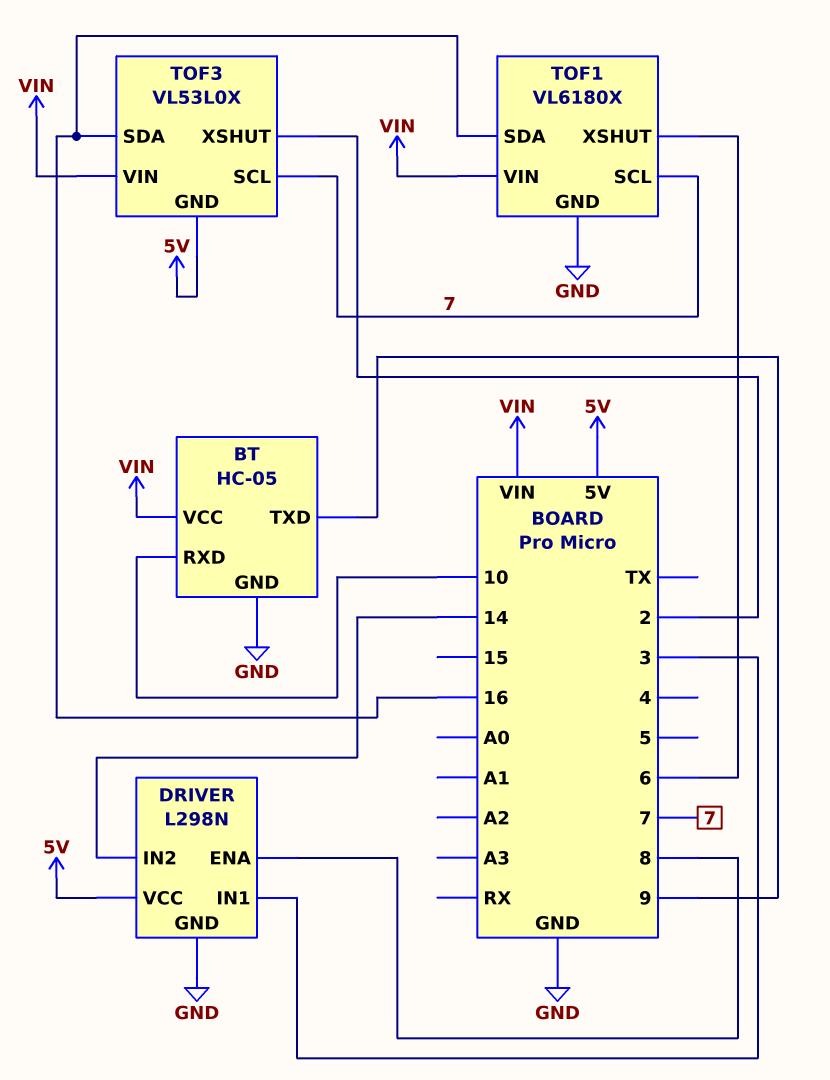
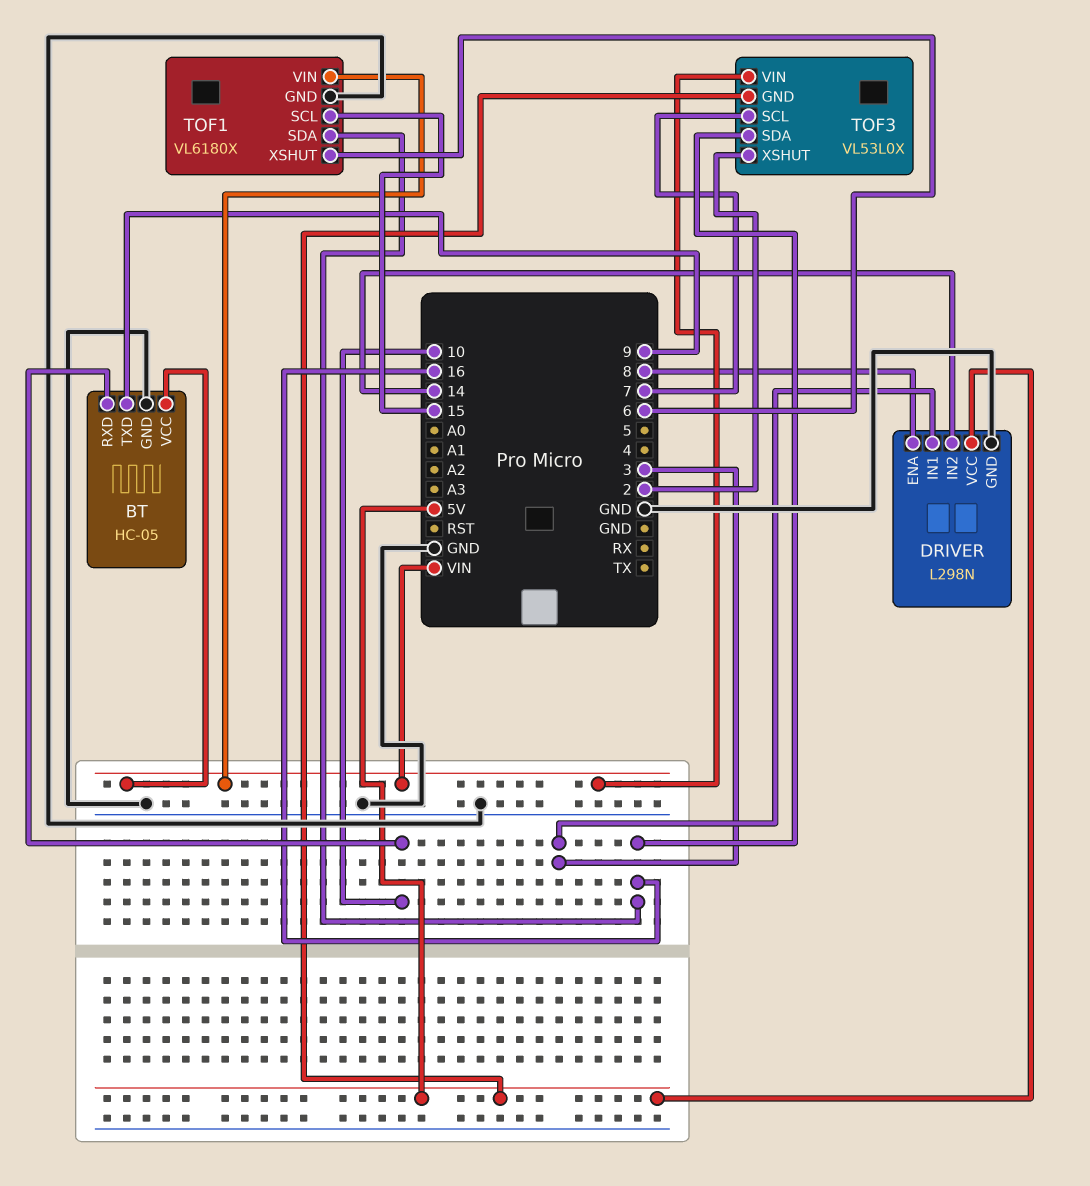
TOF1 pin SCL: 7 -> 15

